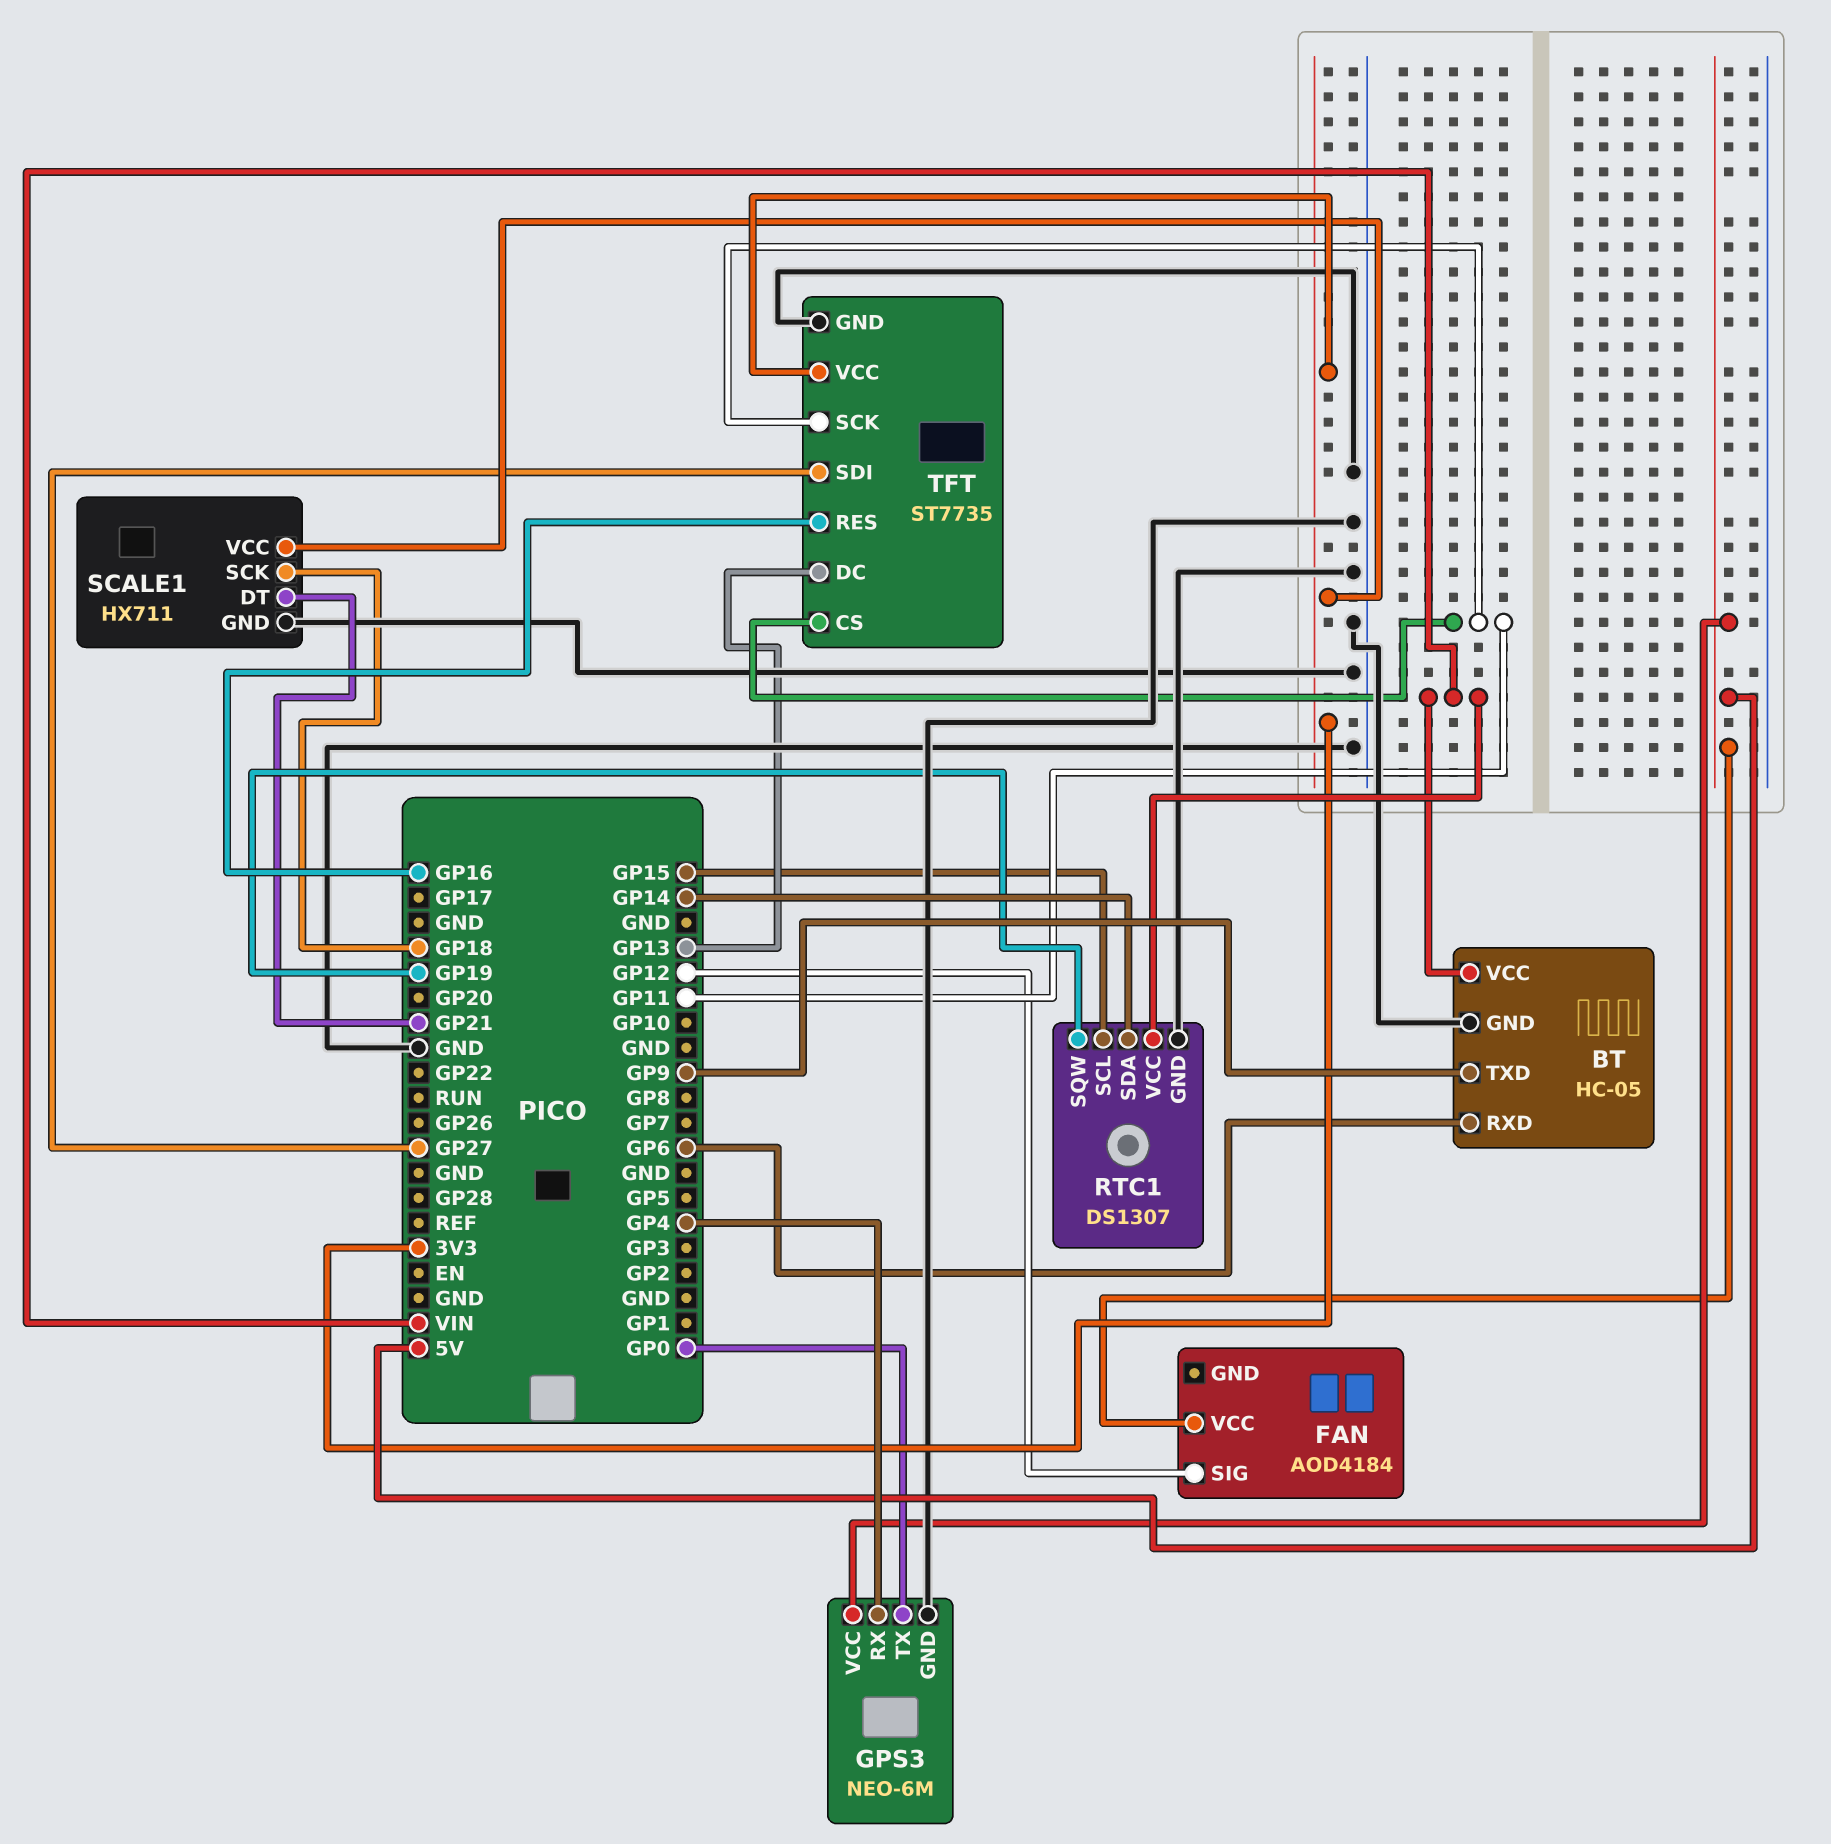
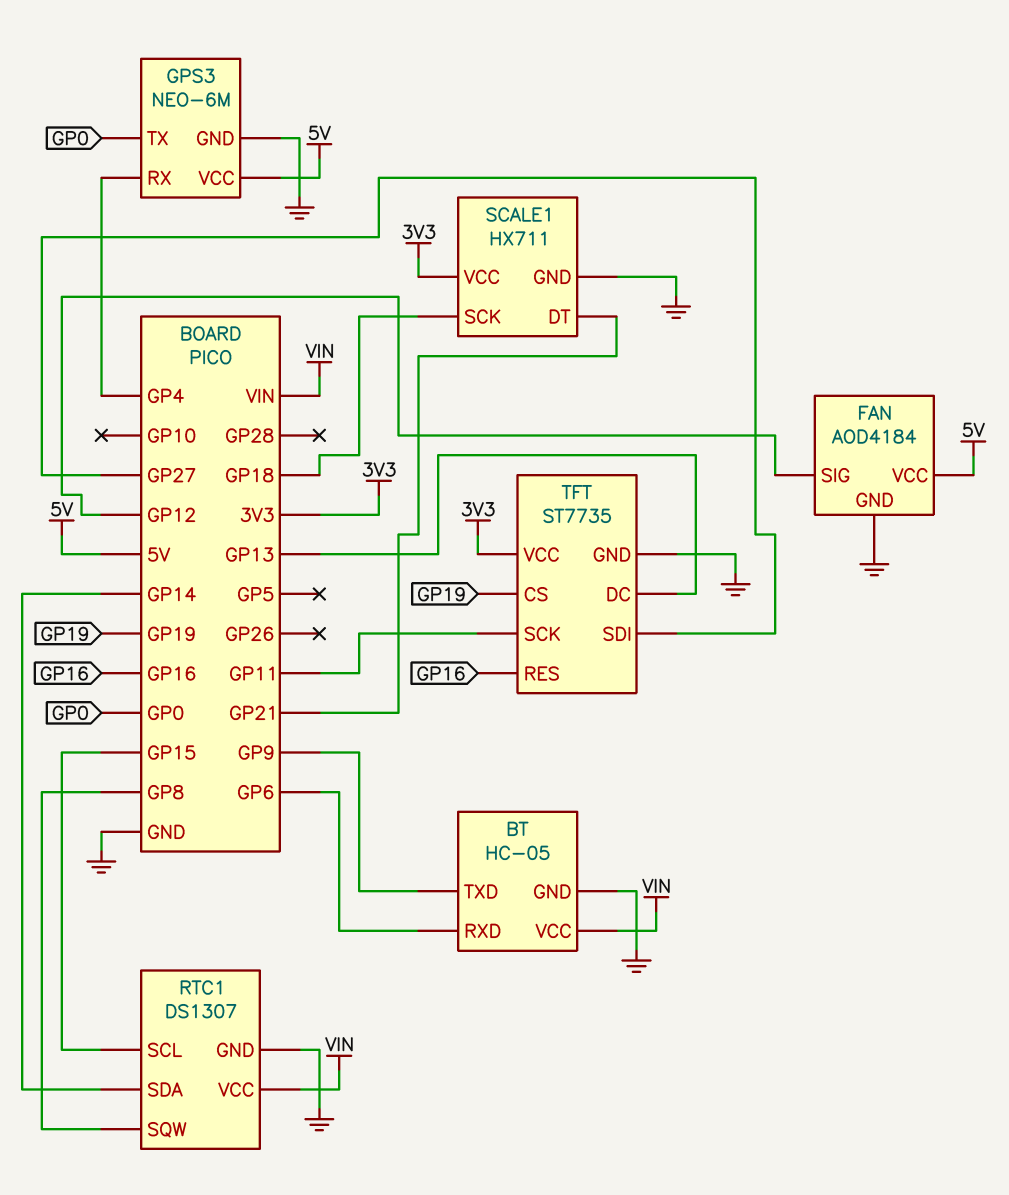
FAN pin GND: none -> GND
RTC1 pin SQW: GP19 -> GP8
TFT pin CS: GP11 -> GP19

